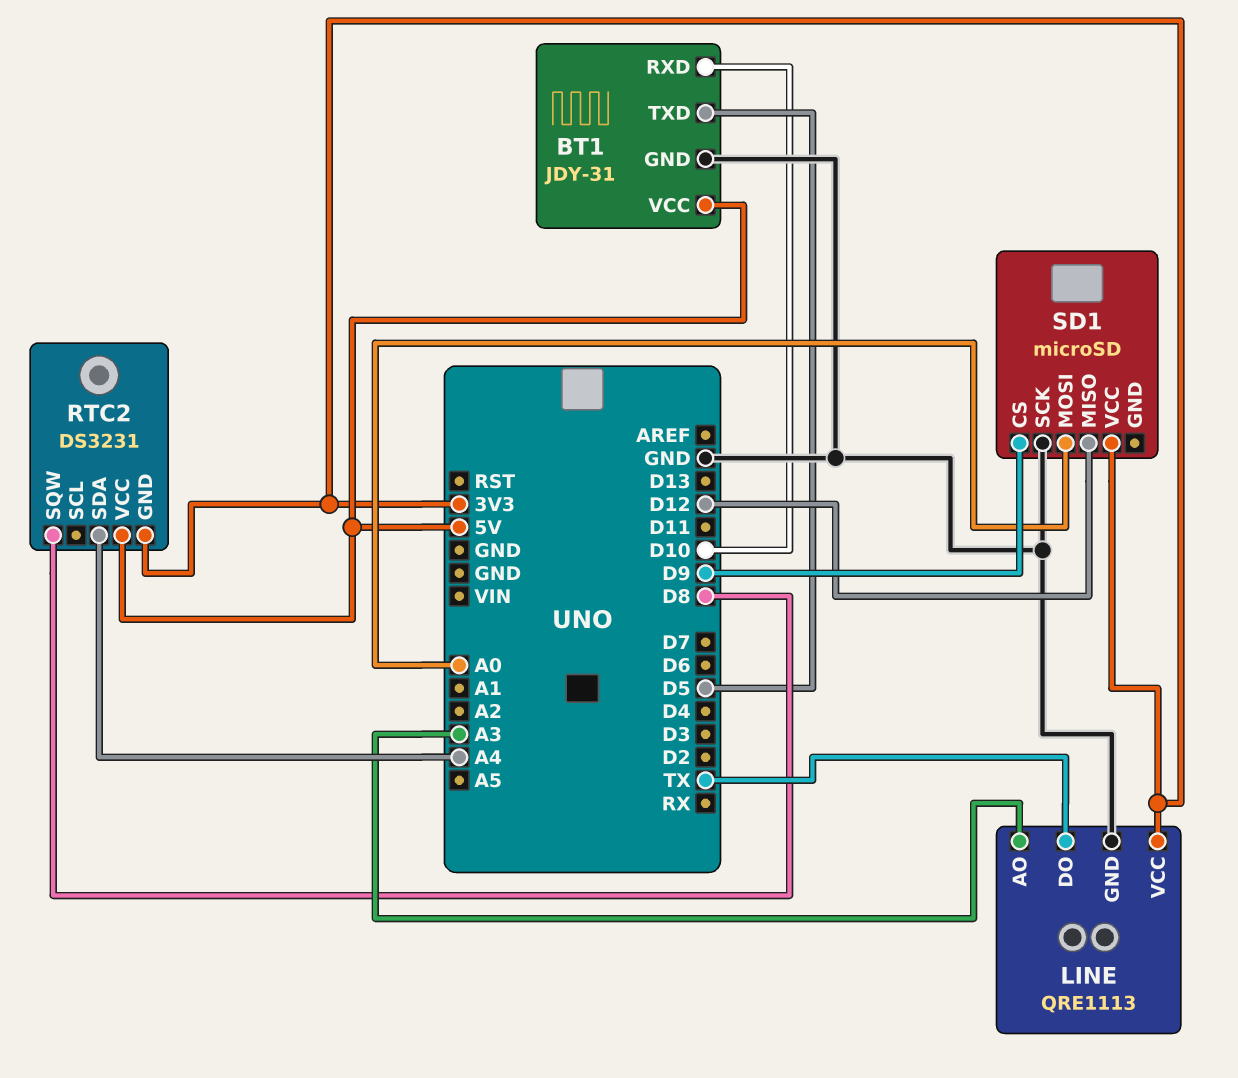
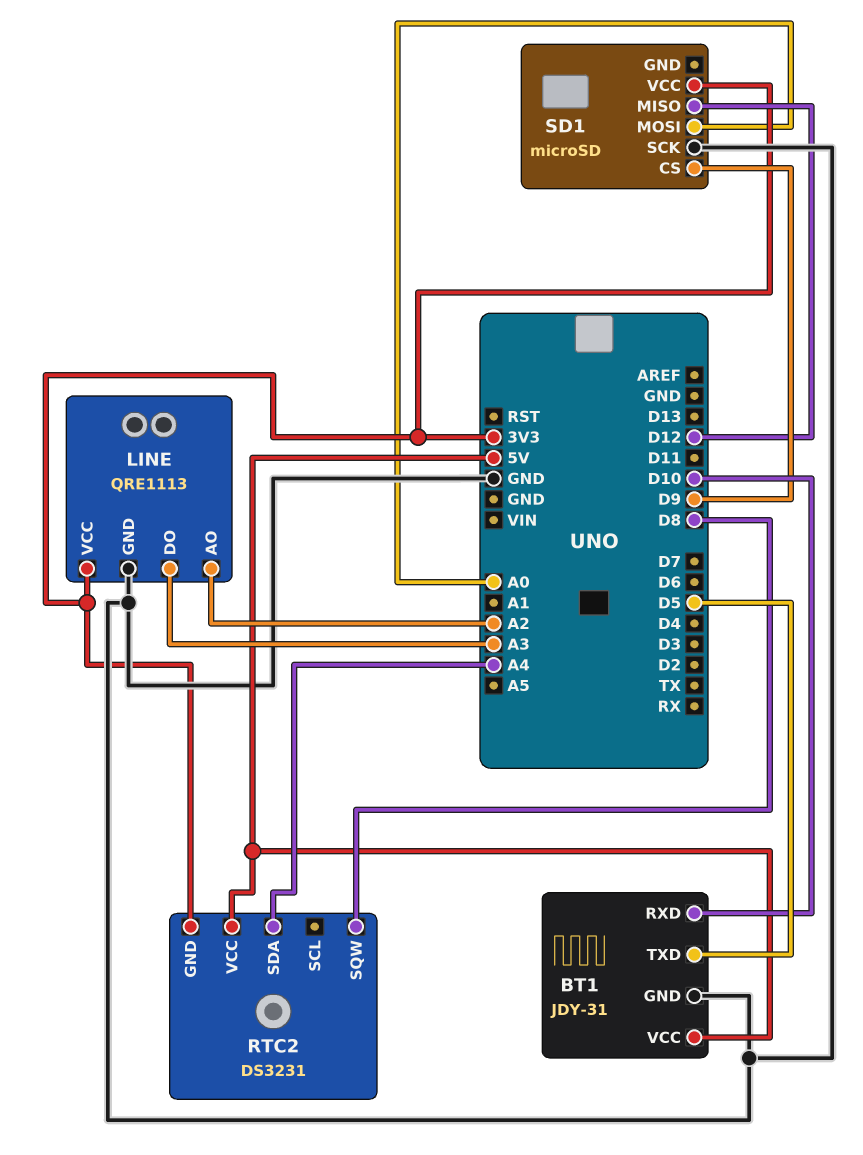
LINE pin AO: A3 -> A2
LINE pin DO: TX -> A3

